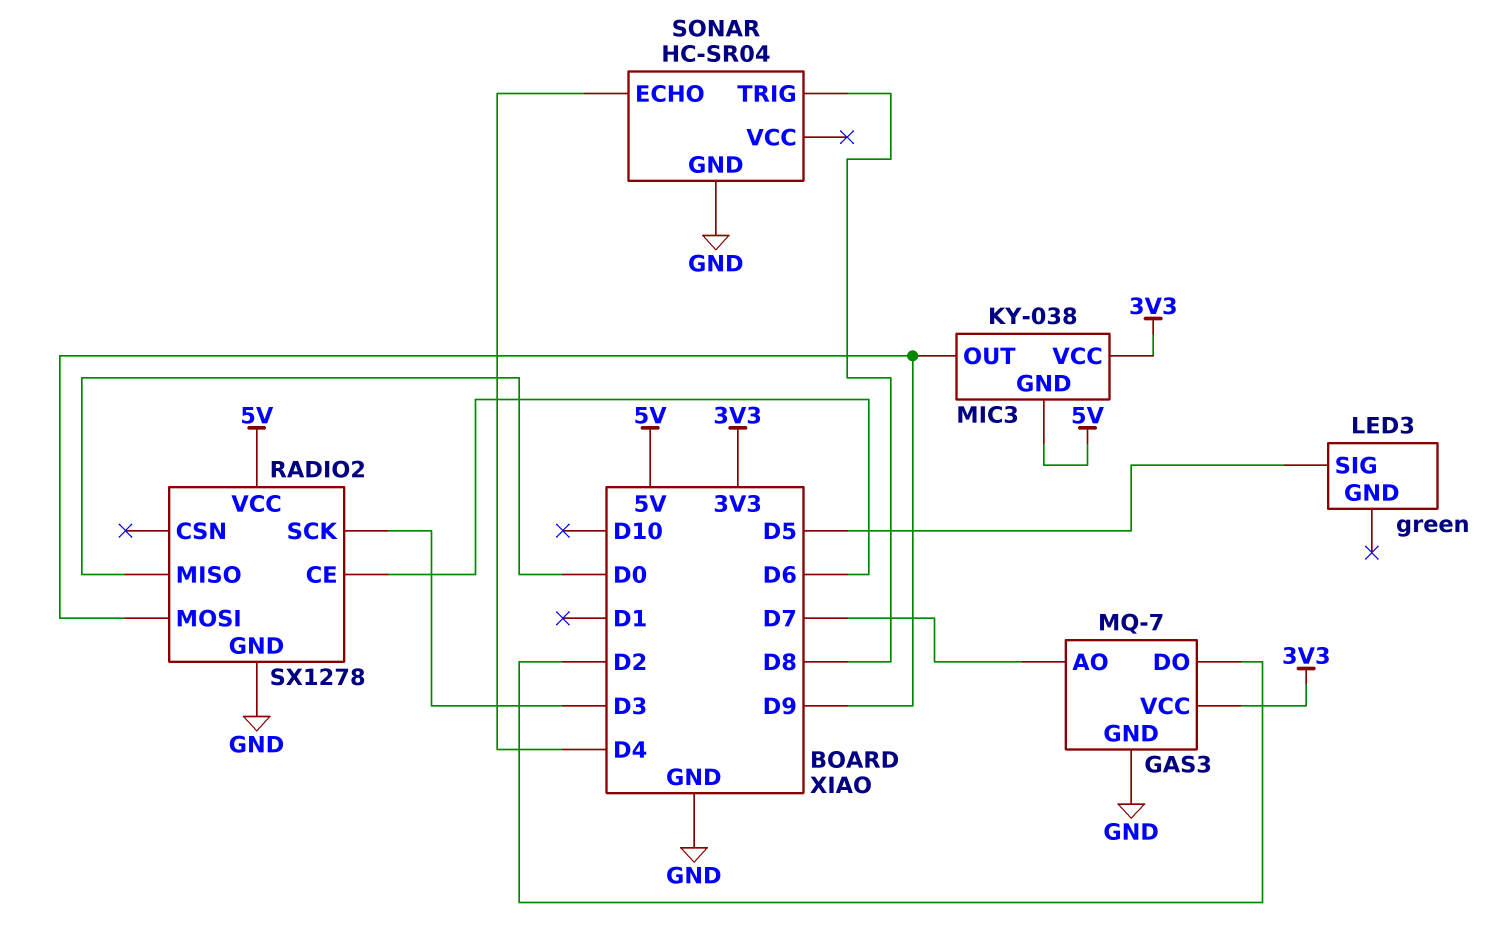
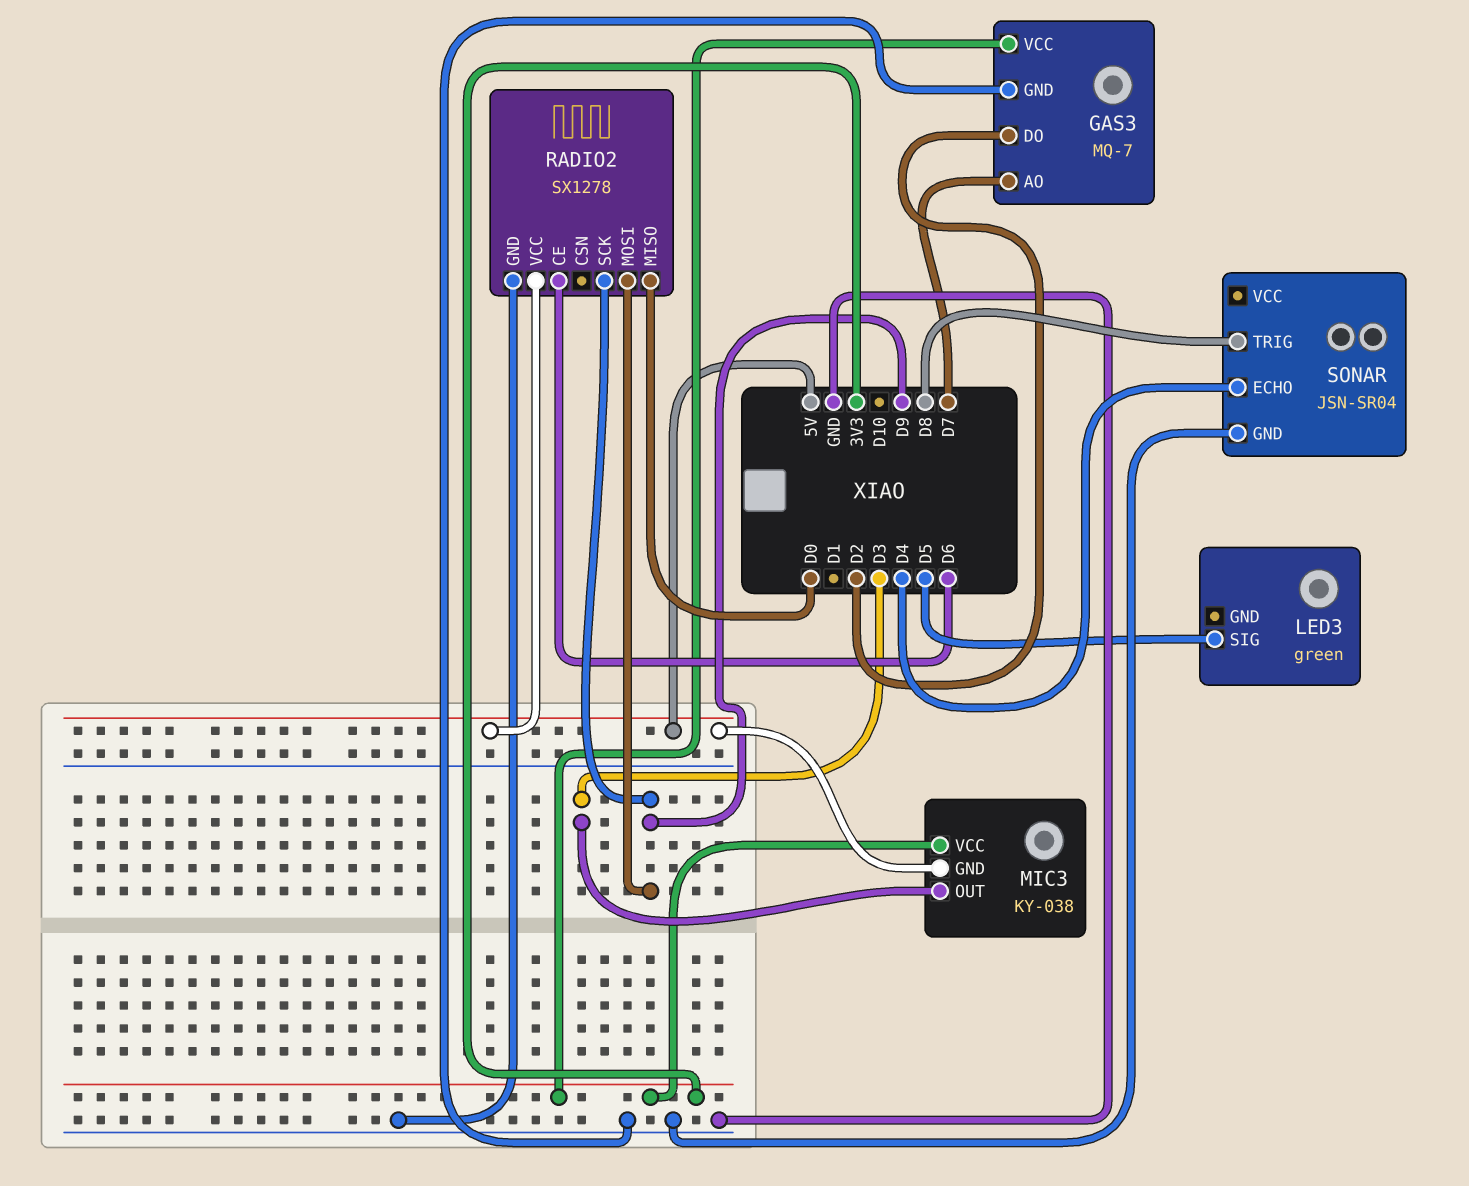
MIC3 pin OUT: D9 -> D3
RADIO2 pin SCK: D3 -> D9
SONAR: HC-SR04 -> JSN-SR04

